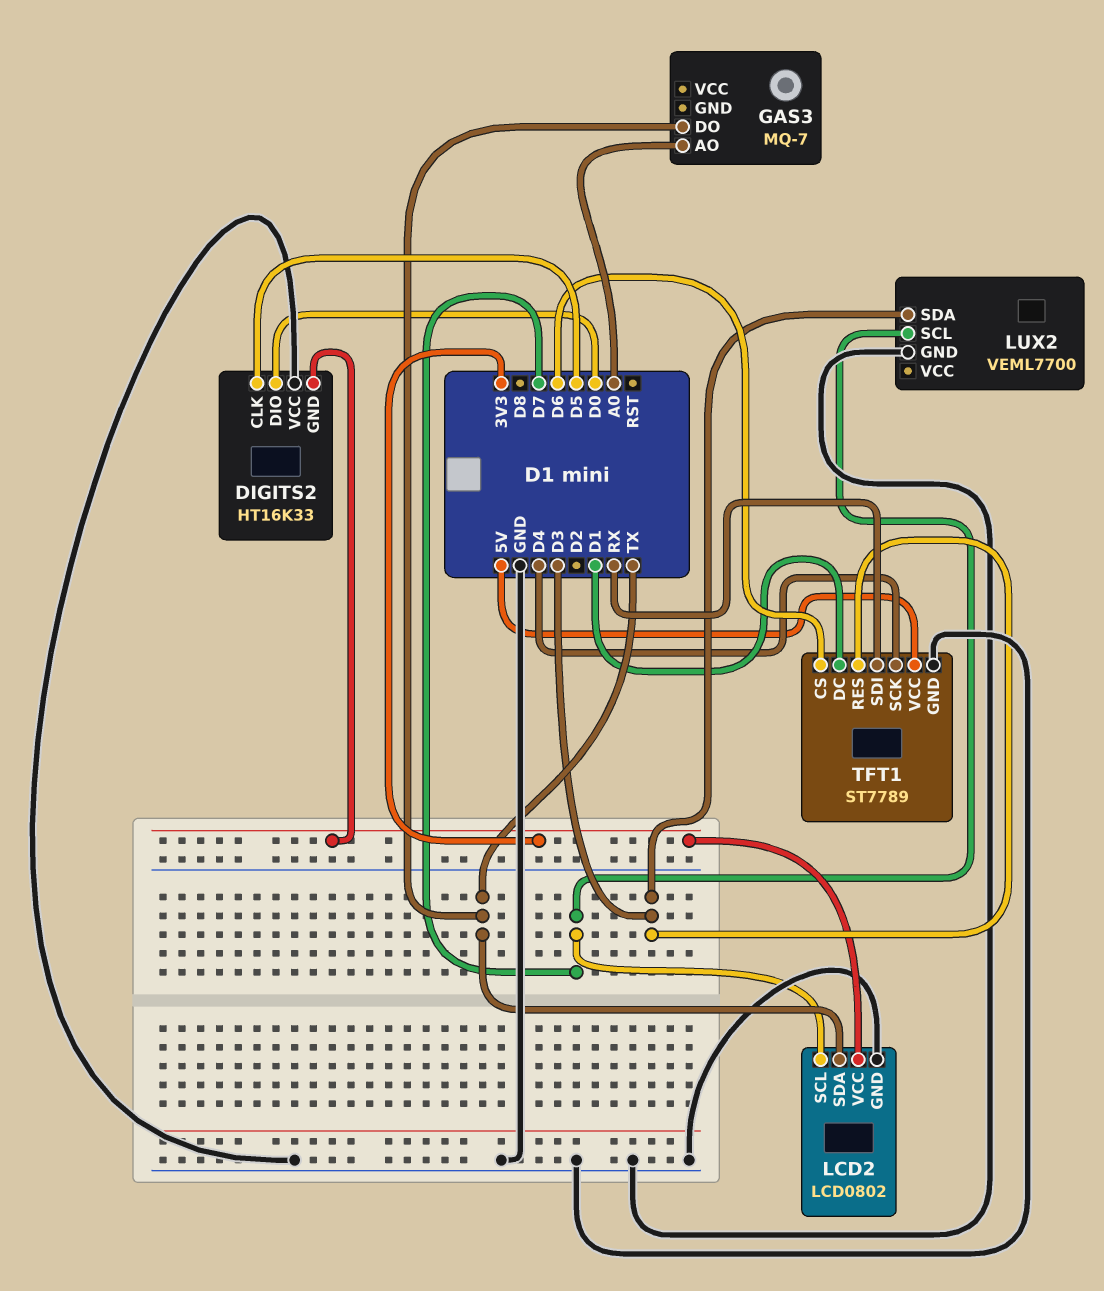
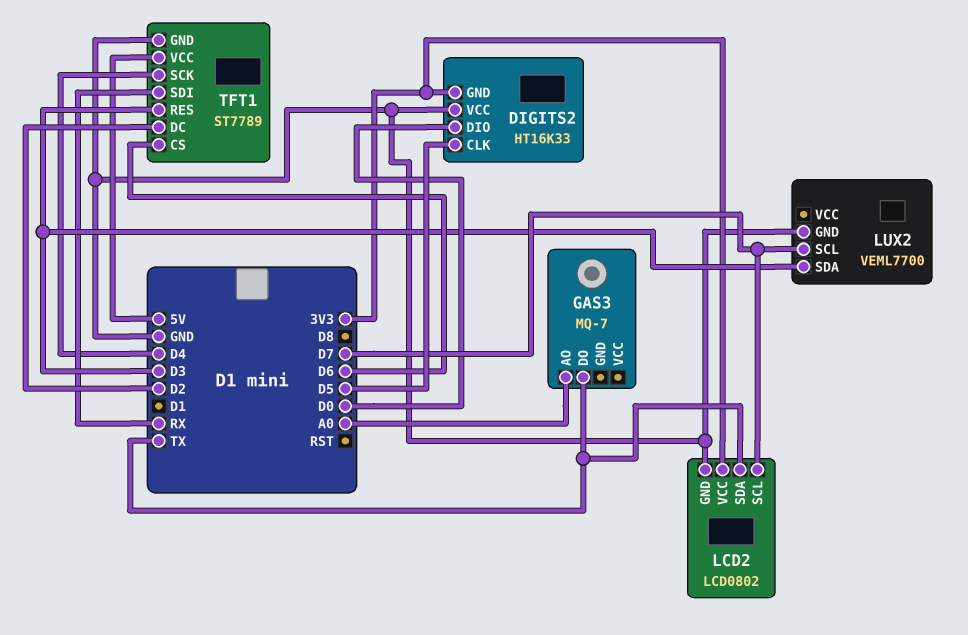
TFT1 pin DC: D1 -> D2

